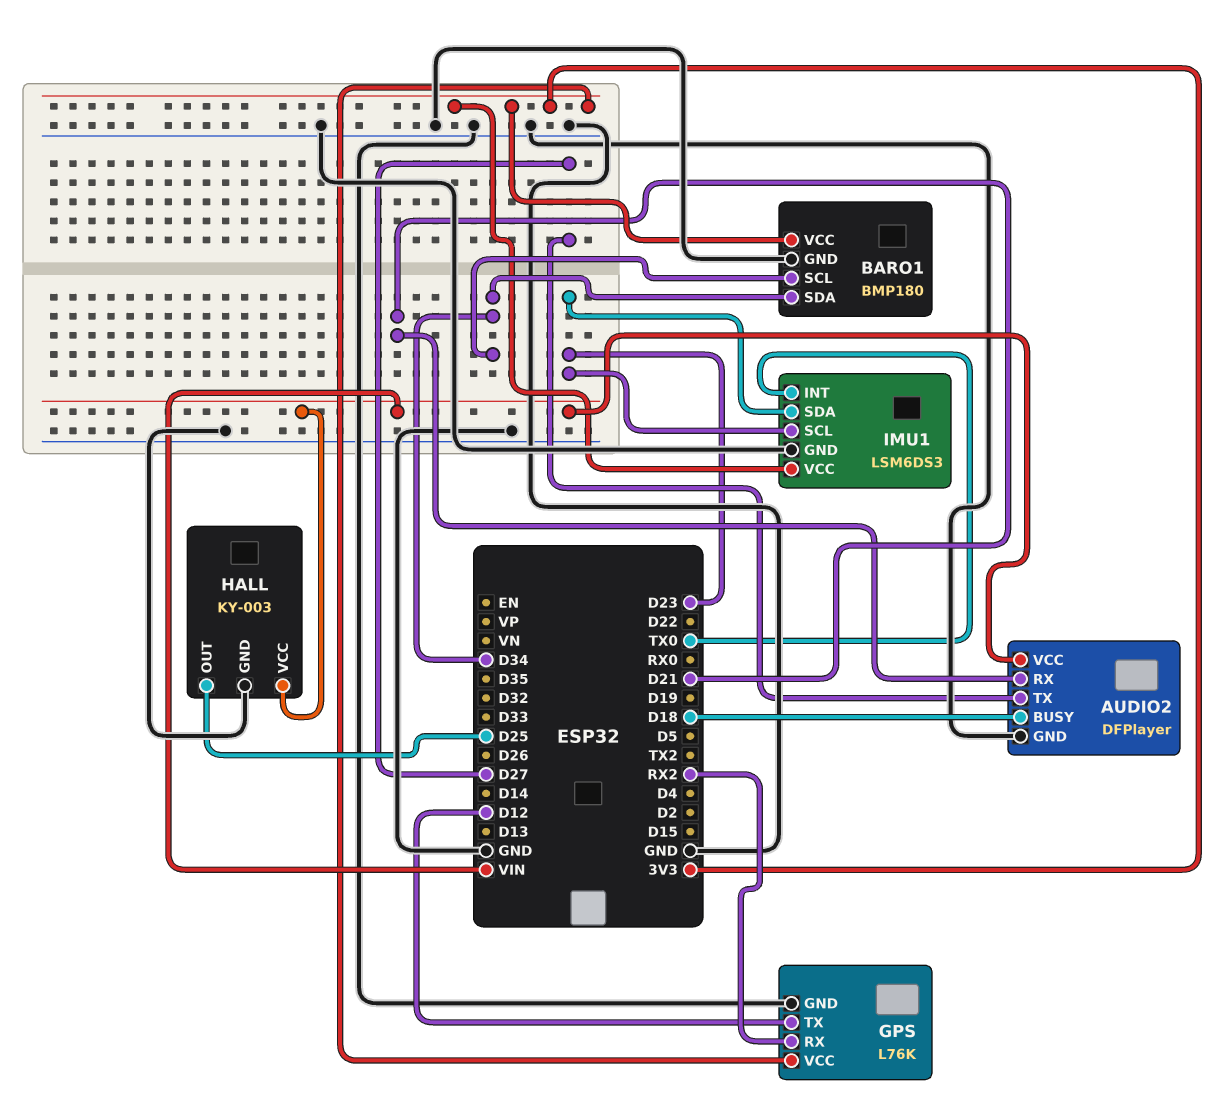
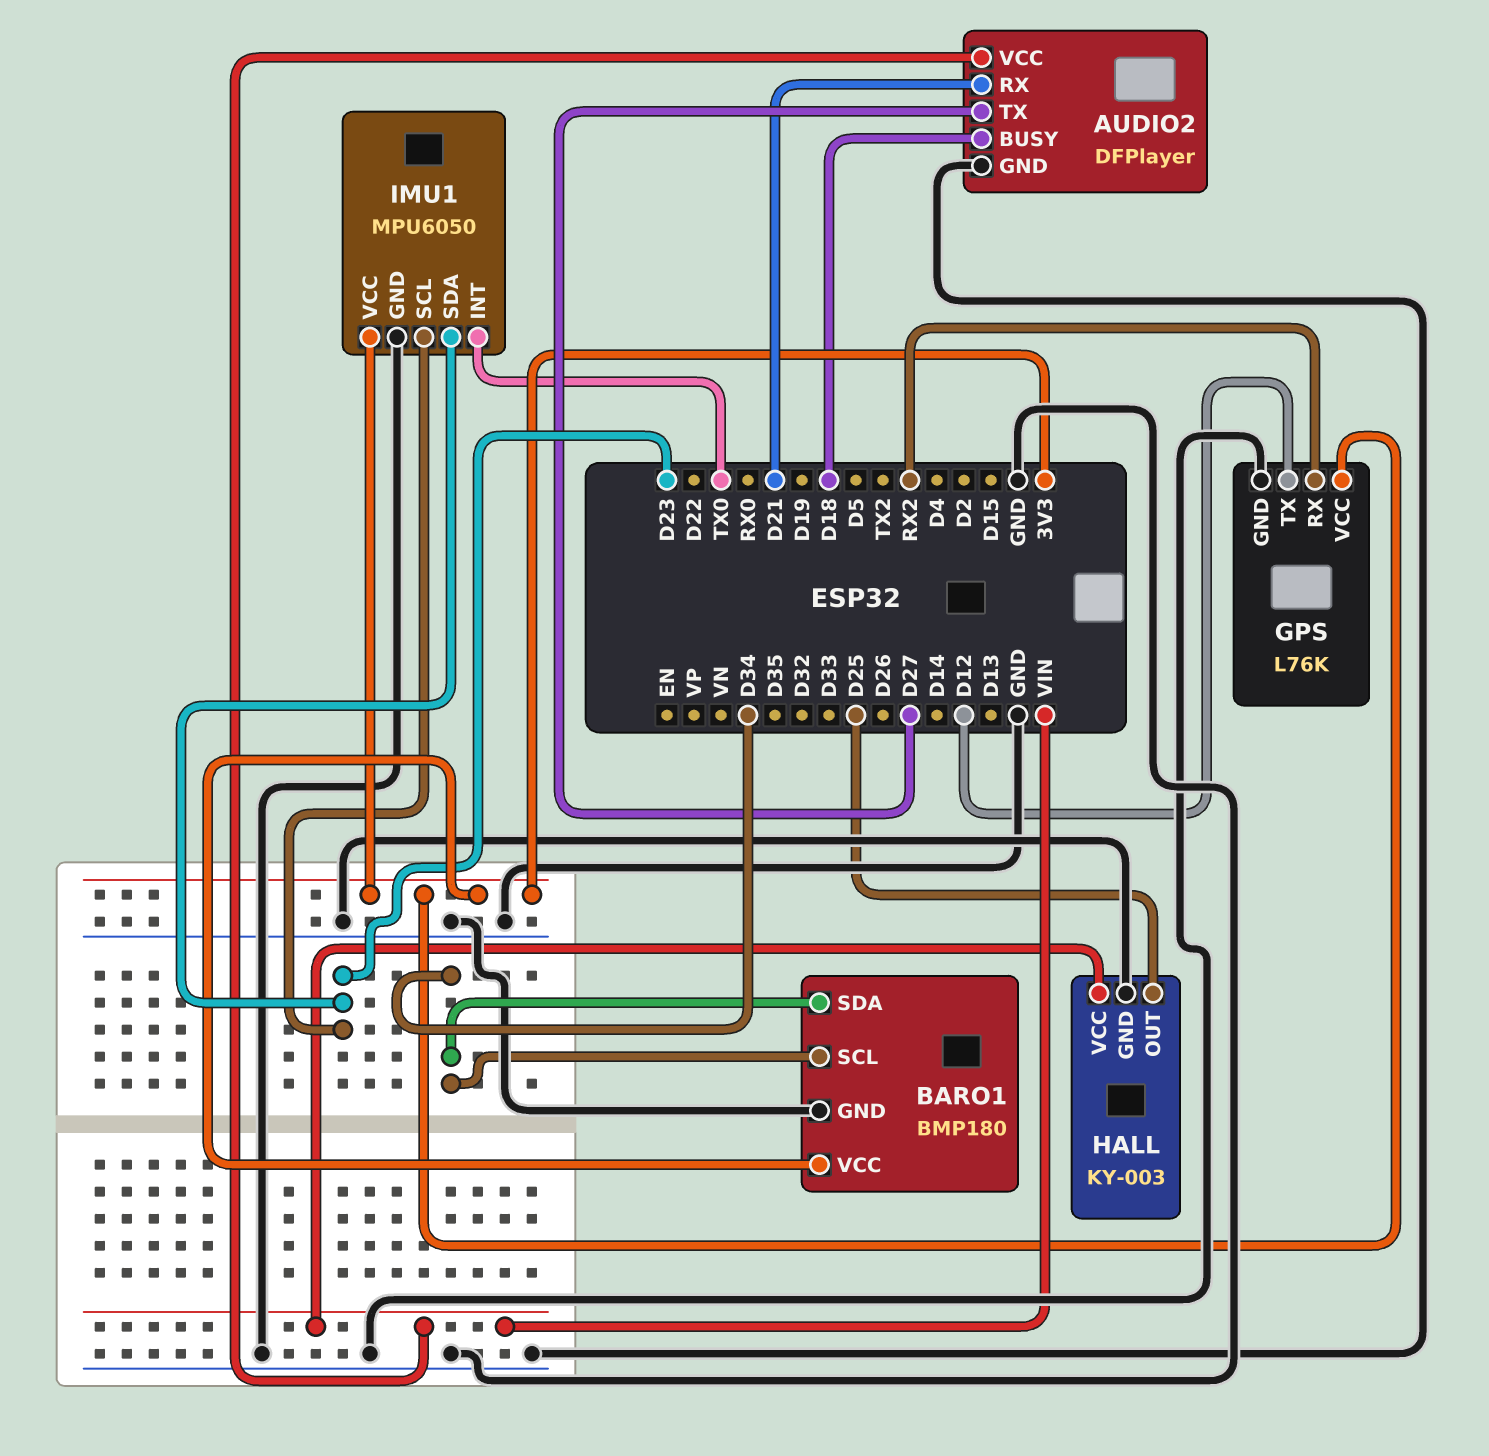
IMU1: LSM6DS3 -> MPU6050

